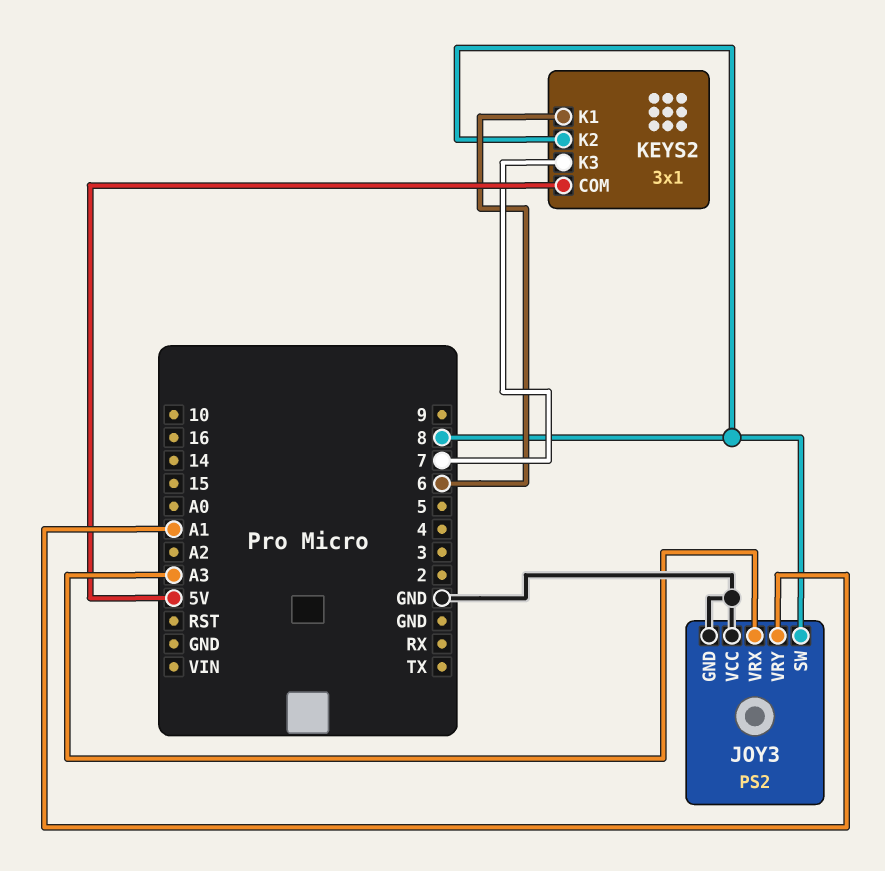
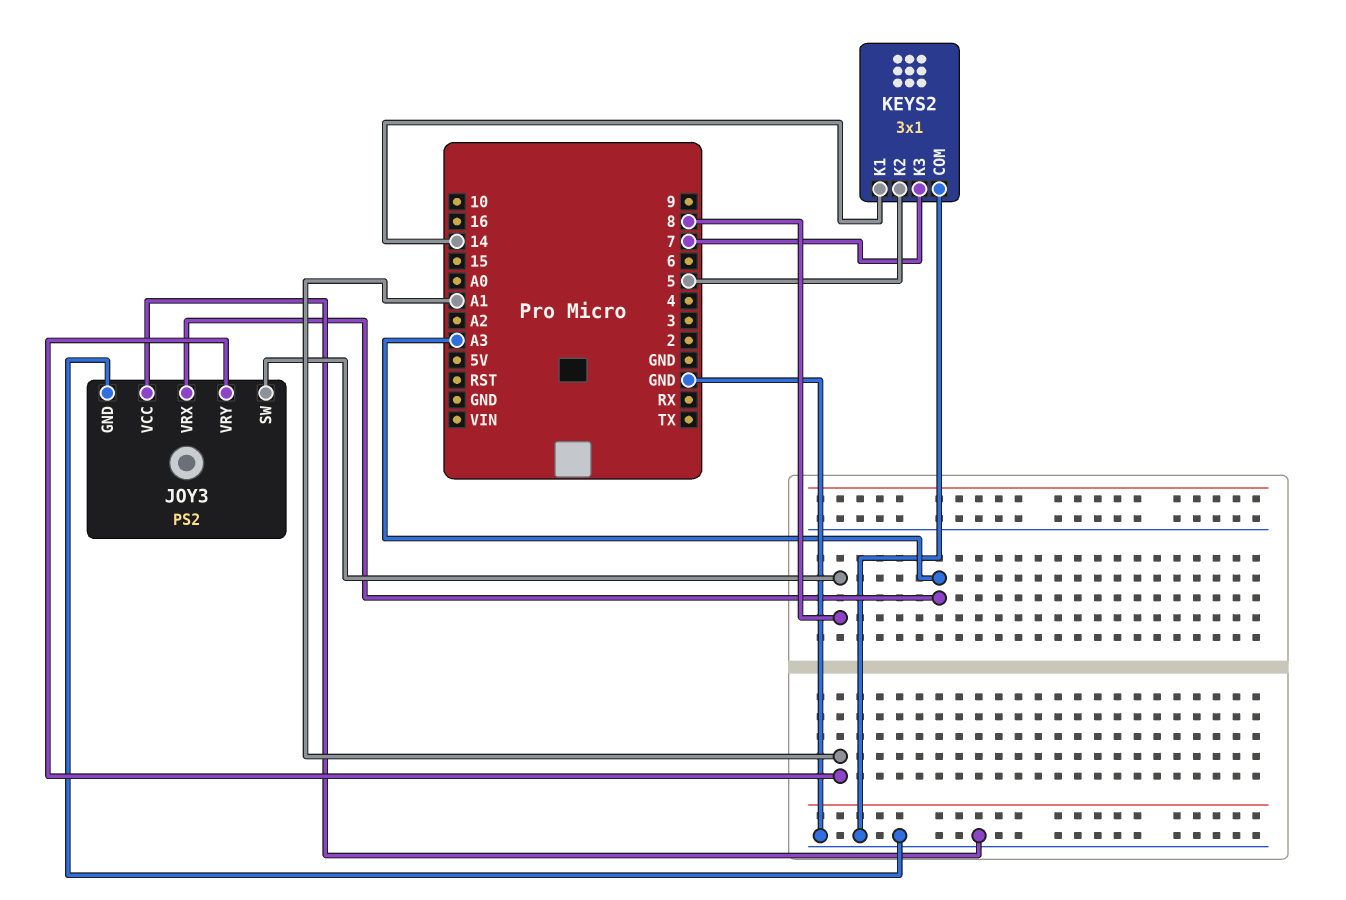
KEYS2 pin COM: 5V -> GND
KEYS2 pin K1: 6 -> 14
KEYS2 pin K2: 8 -> 5

